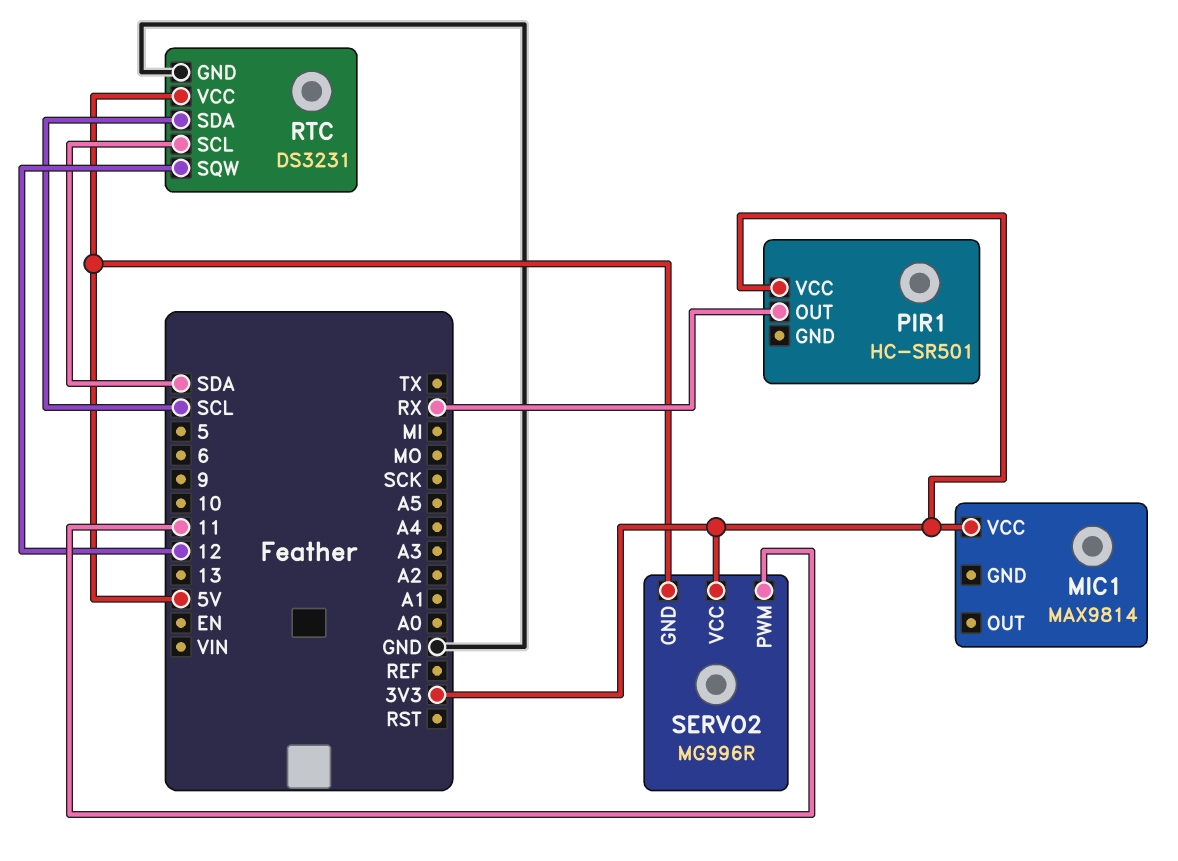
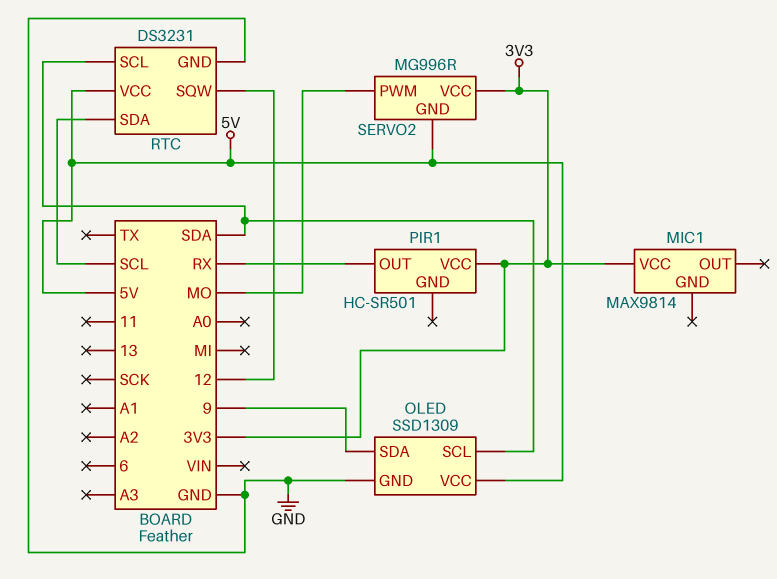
OLED: none -> SSD1309
OLED pin GND: none -> GND
OLED pin SCL: none -> SDA
OLED pin SDA: none -> 9
OLED pin VCC: none -> 5V
SERVO2 pin PWM: 11 -> MO

